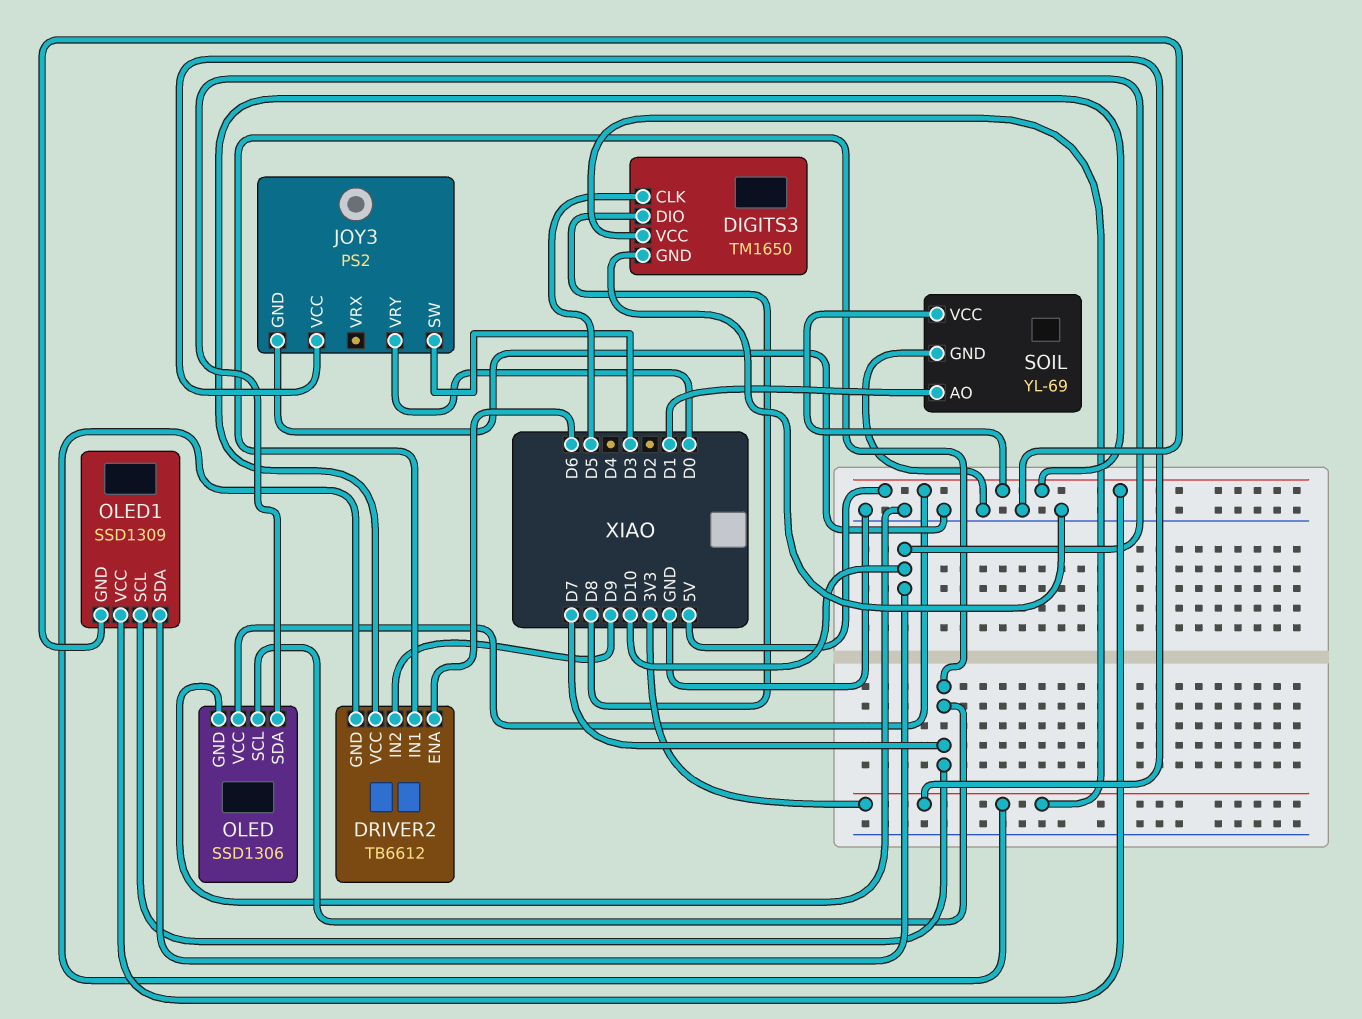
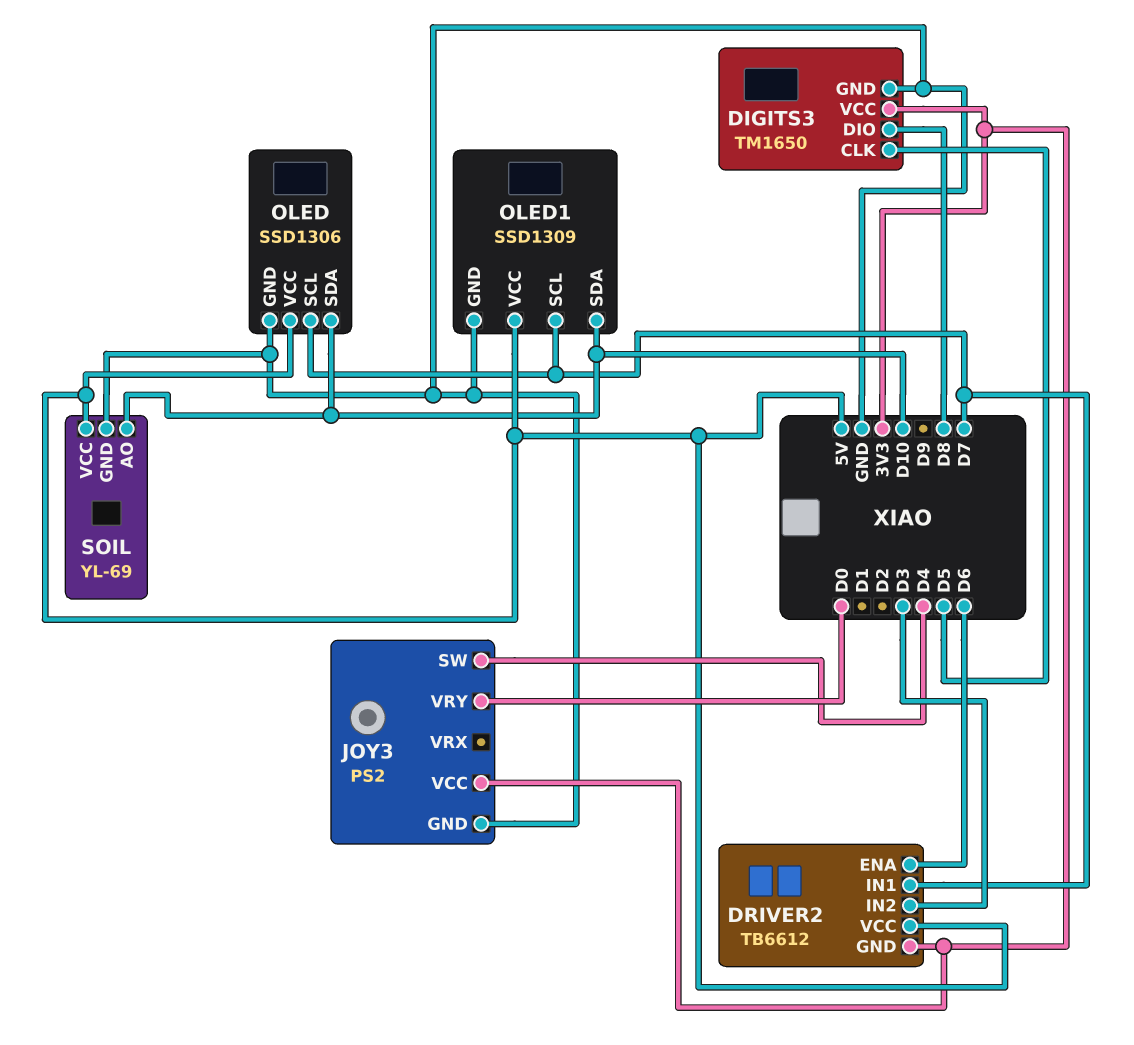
DRIVER2 pin IN2: D9 -> D3
JOY3 pin SW: D3 -> D4
SOIL pin AO: D1 -> D10

